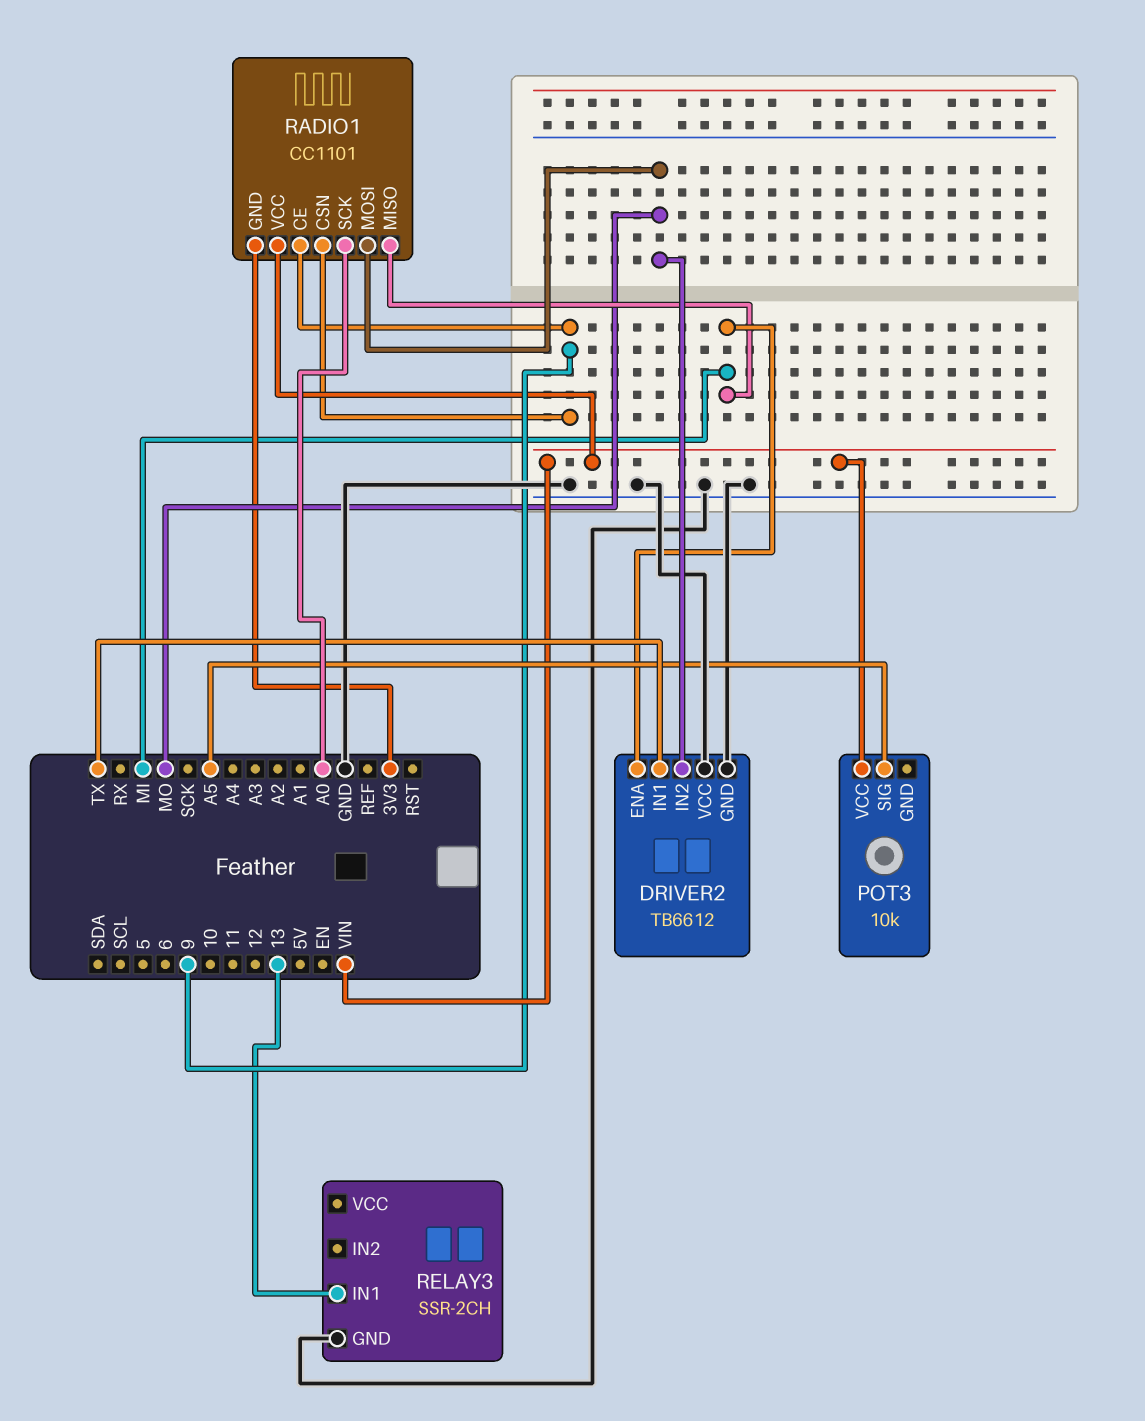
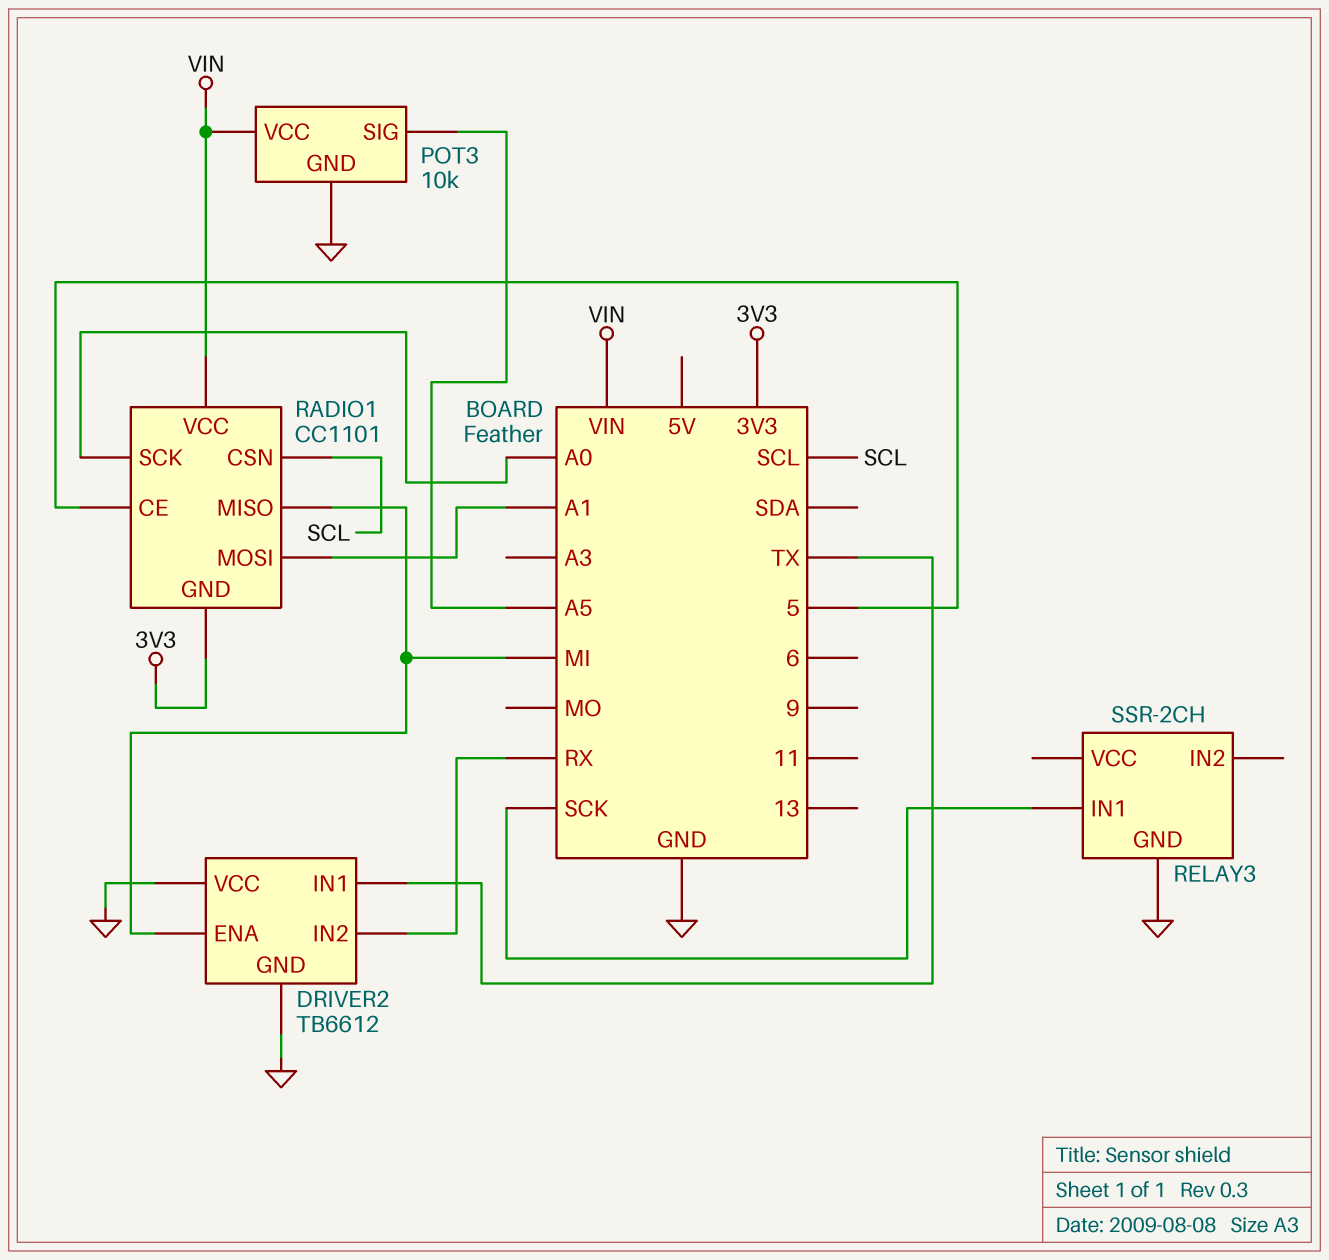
DRIVER2 pin IN2: MO -> RX
POT3 pin GND: none -> GND
RADIO1 pin CE: 9 -> 5
RADIO1 pin CSN: 9 -> SCL
RADIO1 pin MOSI: MO -> A1
RELAY3 pin IN1: 13 -> SCK

